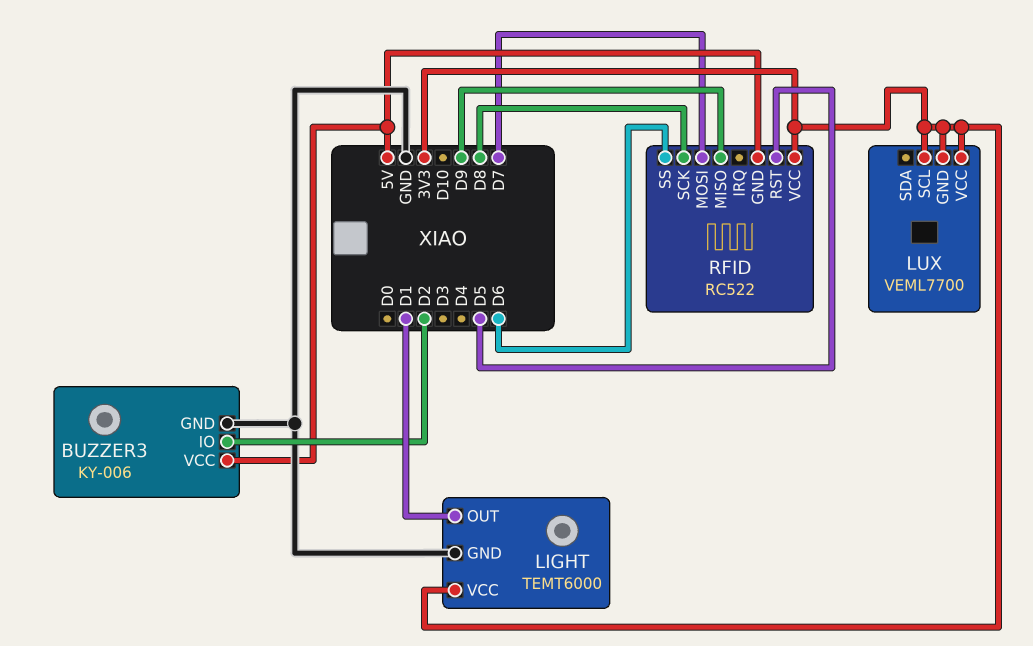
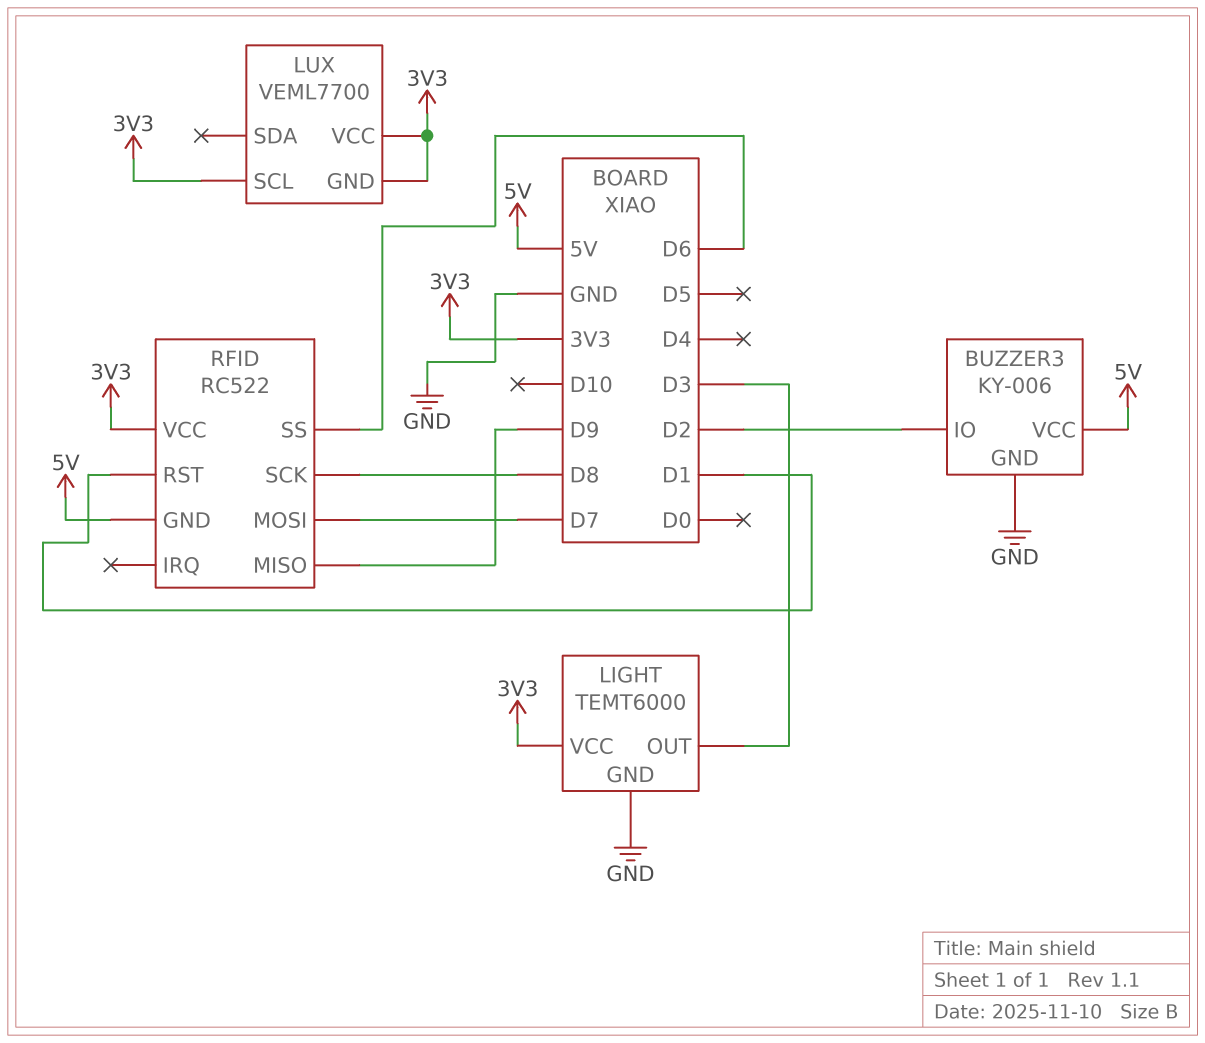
LIGHT pin OUT: D1 -> D3
RFID pin RST: D5 -> D1

